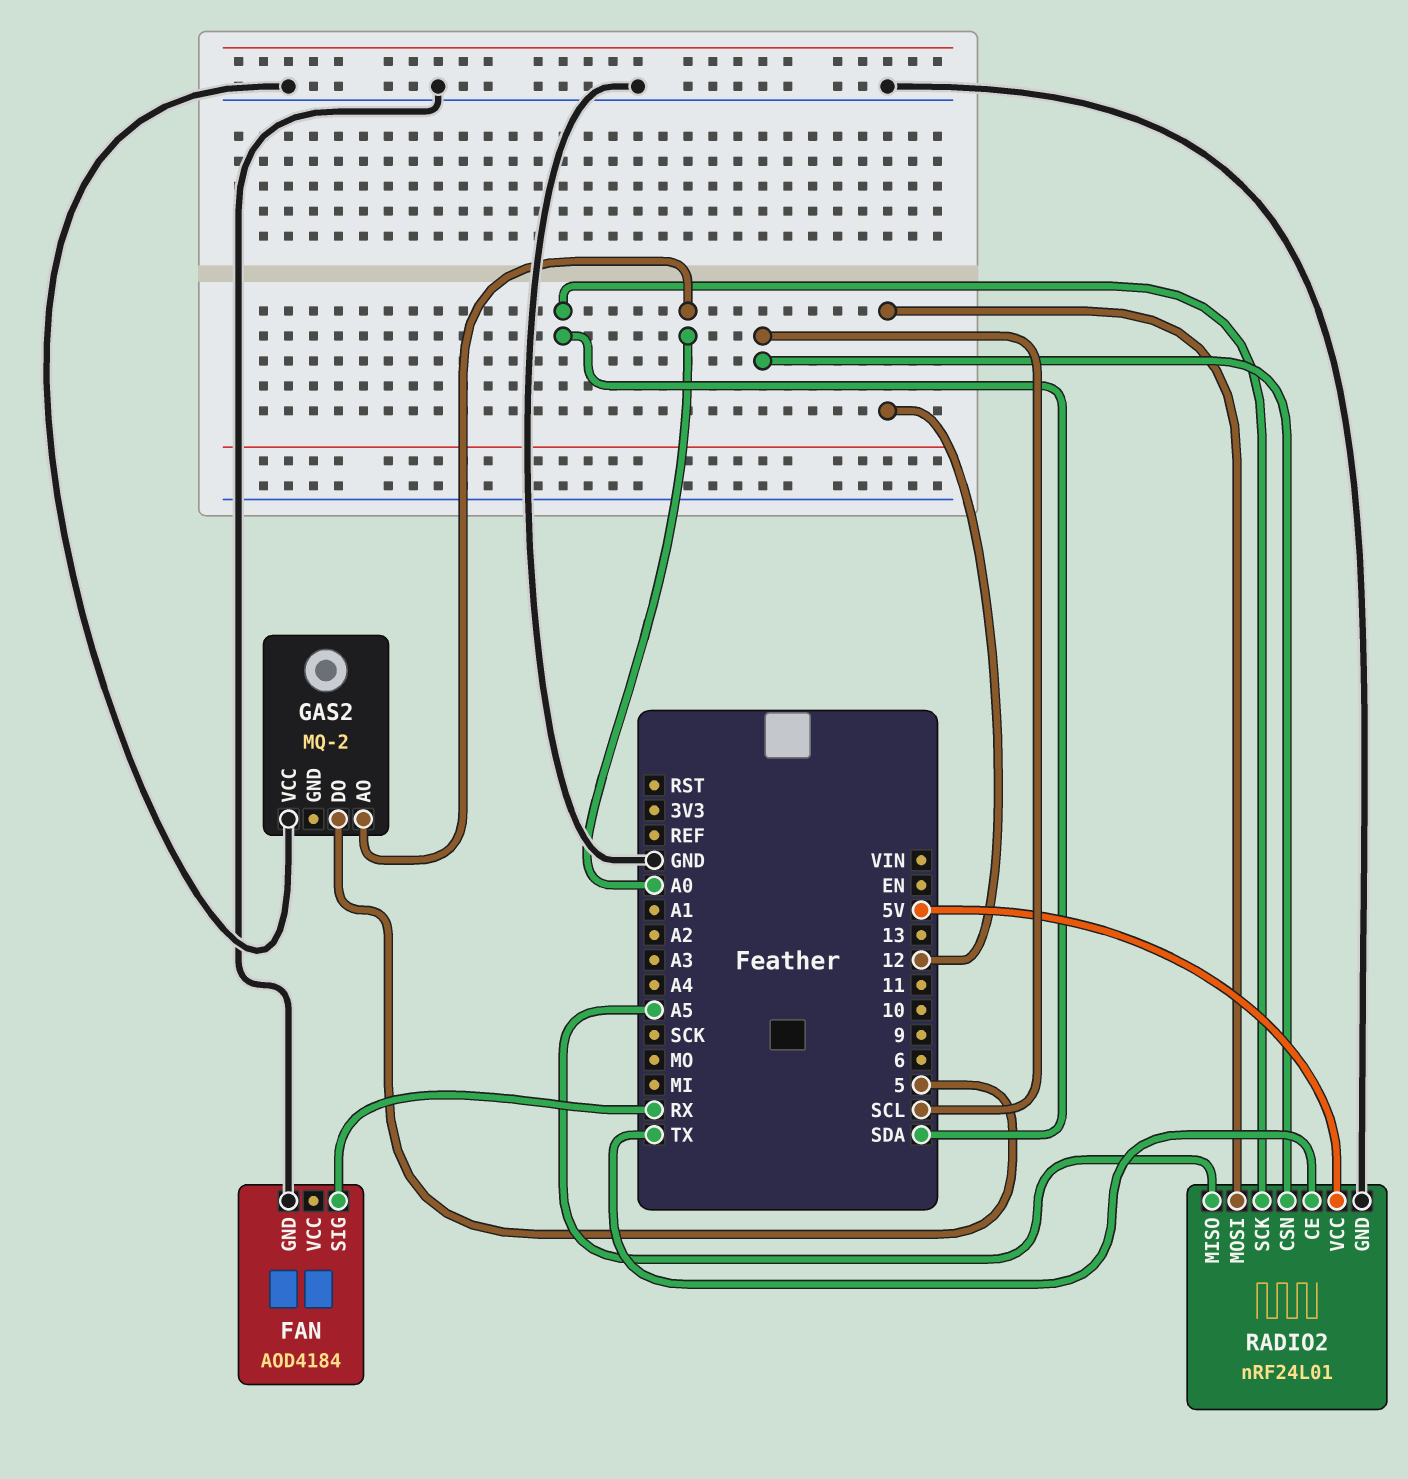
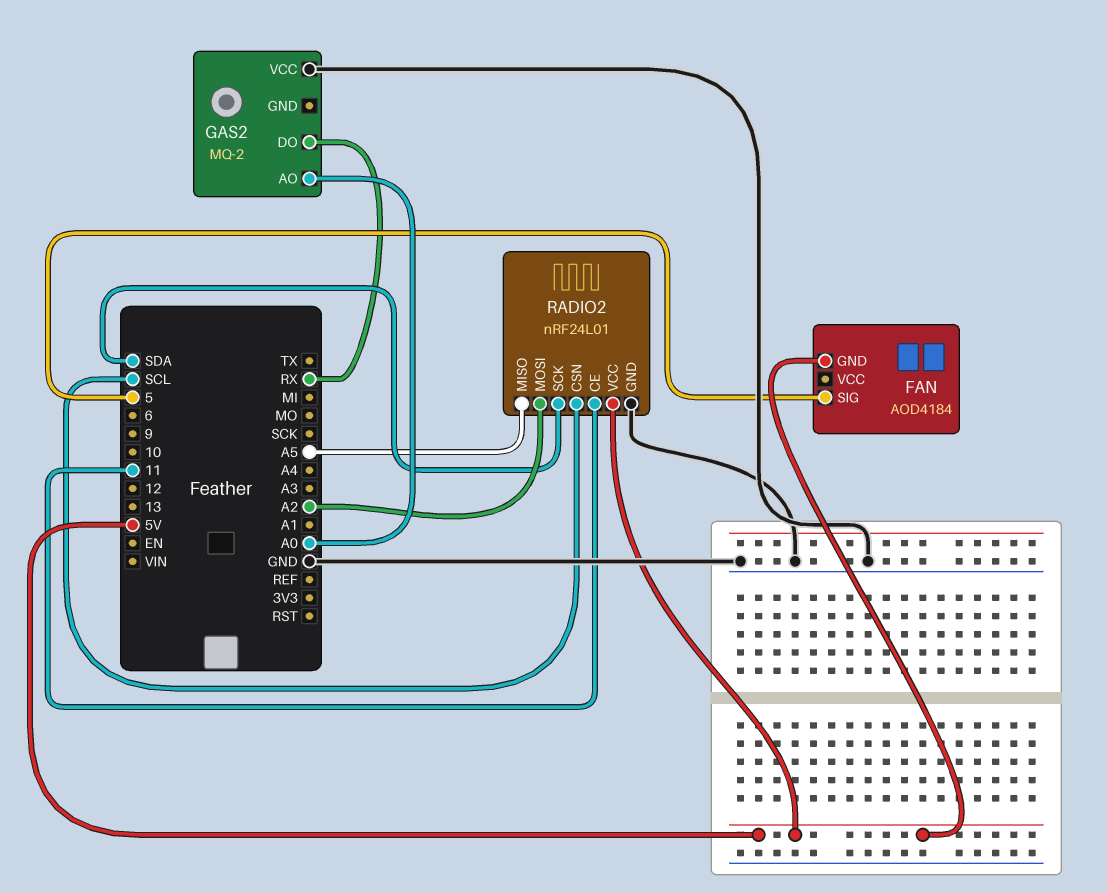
FAN pin GND: GND -> 5V
FAN pin SIG: RX -> 5
GAS2 pin DO: 5 -> RX
RADIO2 pin CE: TX -> 11
RADIO2 pin MOSI: 12 -> A2

